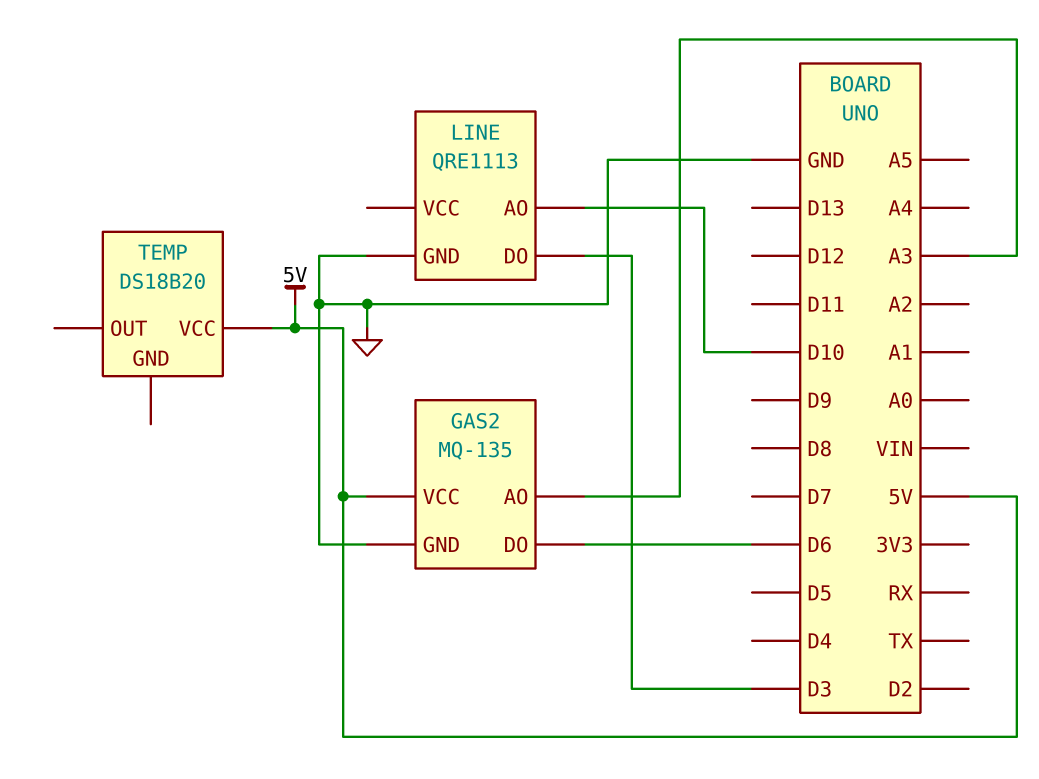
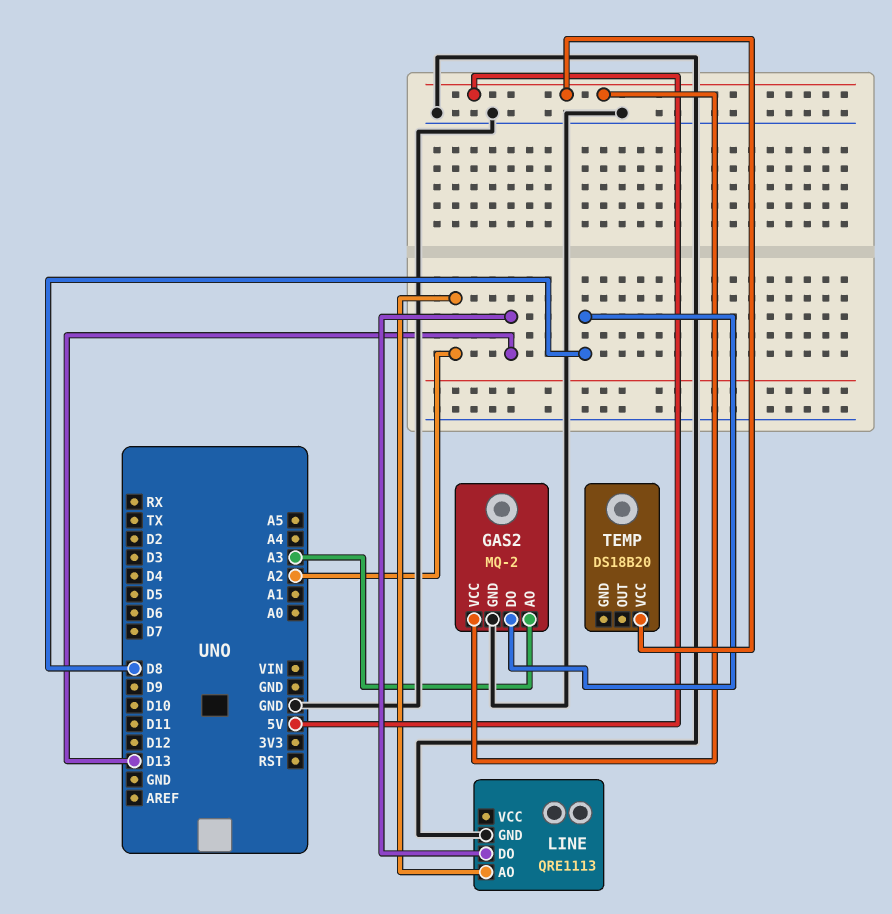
GAS2: MQ-135 -> MQ-2
GAS2 pin DO: D6 -> D8
LINE pin AO: D10 -> A2
LINE pin DO: D3 -> D13

